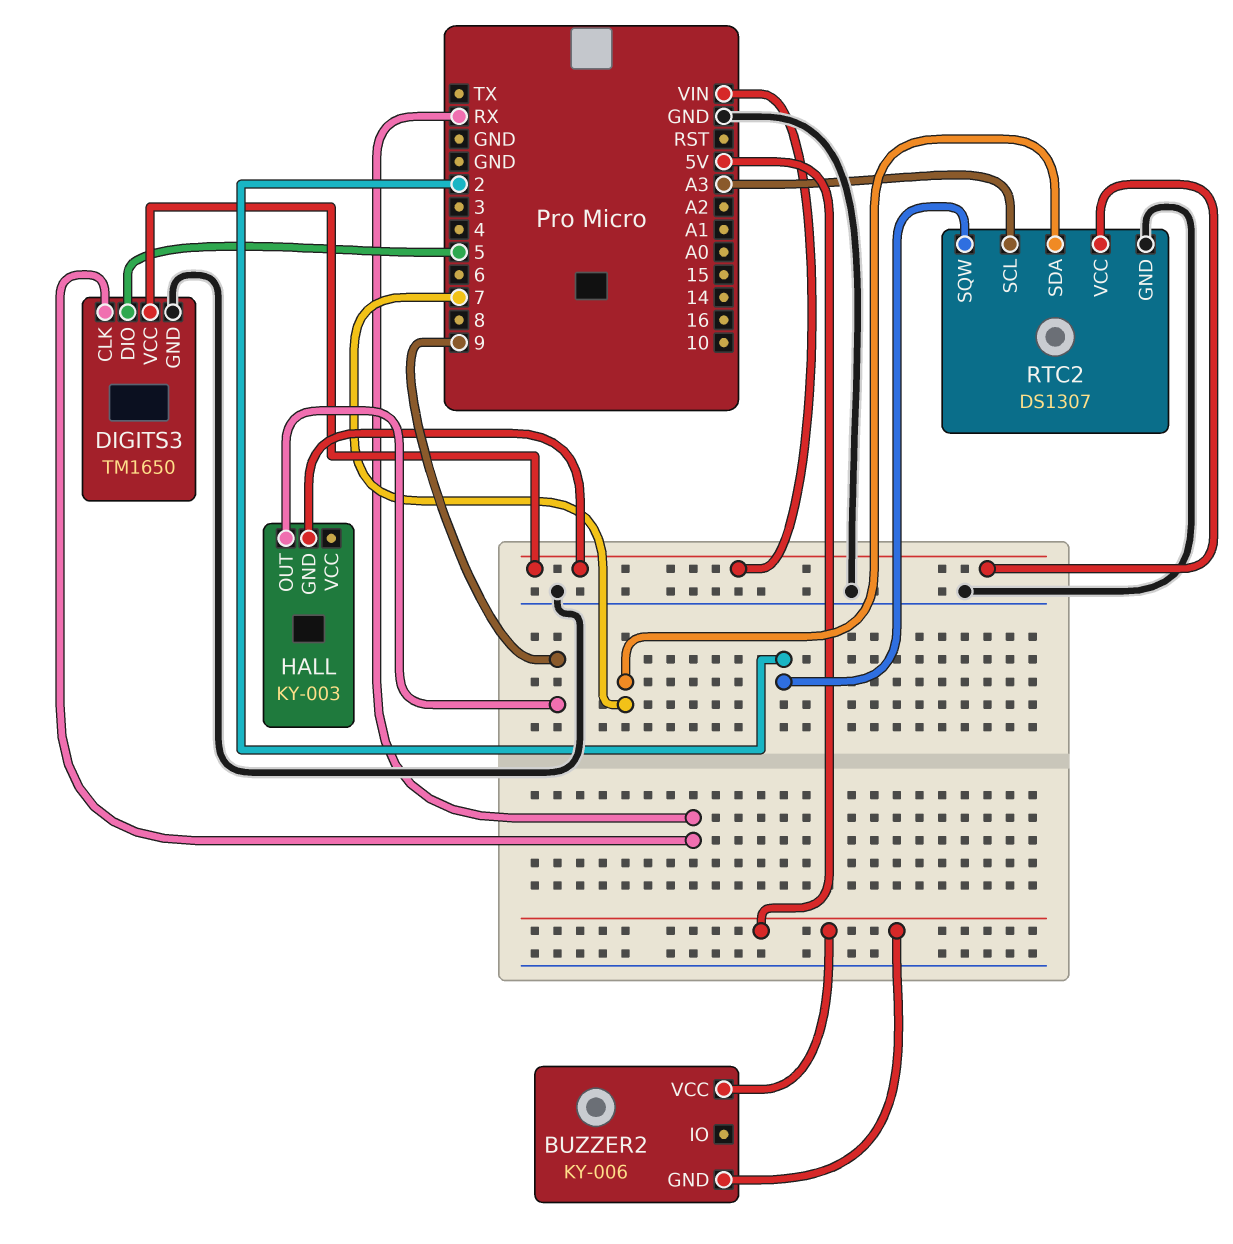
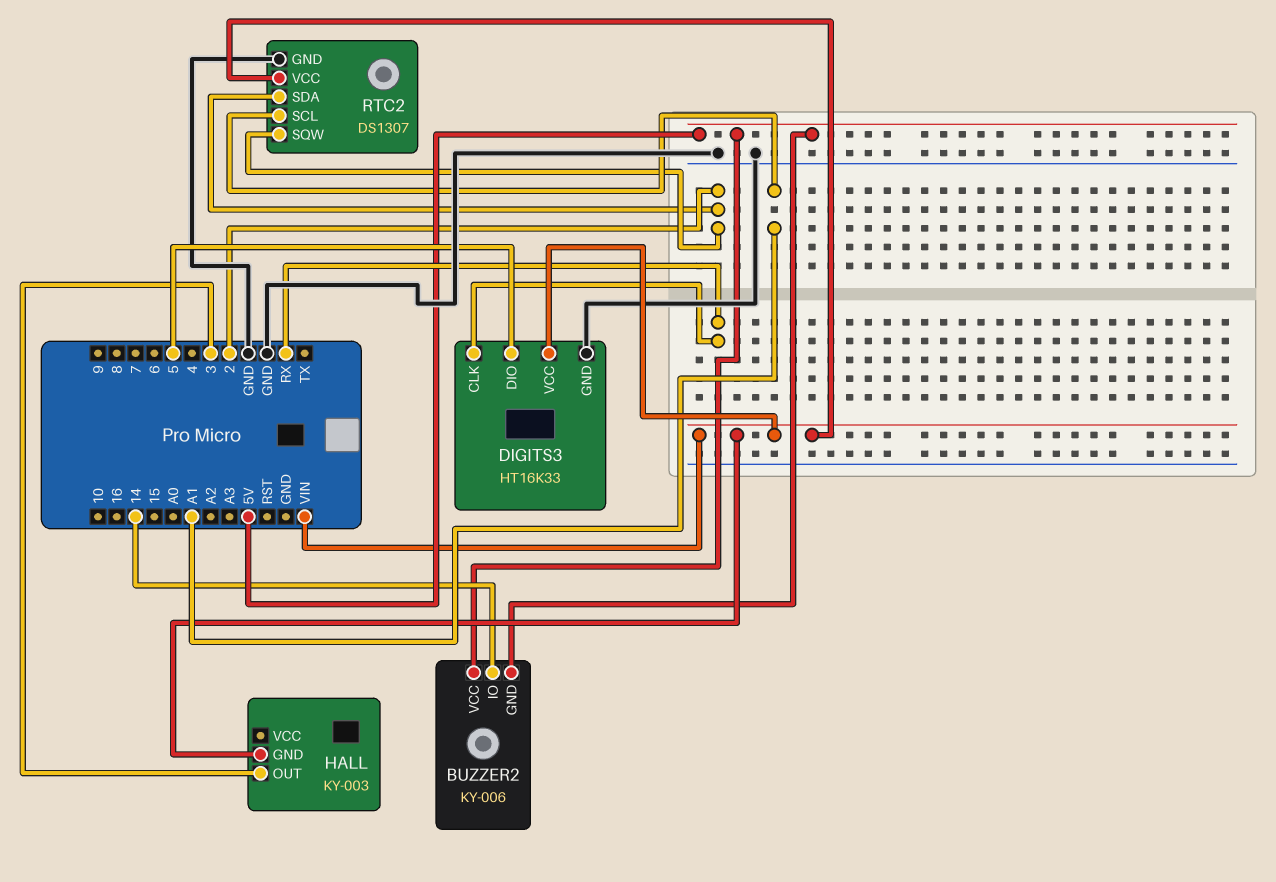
BUZZER2 pin IO: none -> 14
DIGITS3: TM1650 -> HT16K33
HALL pin OUT: 9 -> 3
RTC2 pin SCL: A3 -> A1
RTC2 pin SDA: 7 -> 2

